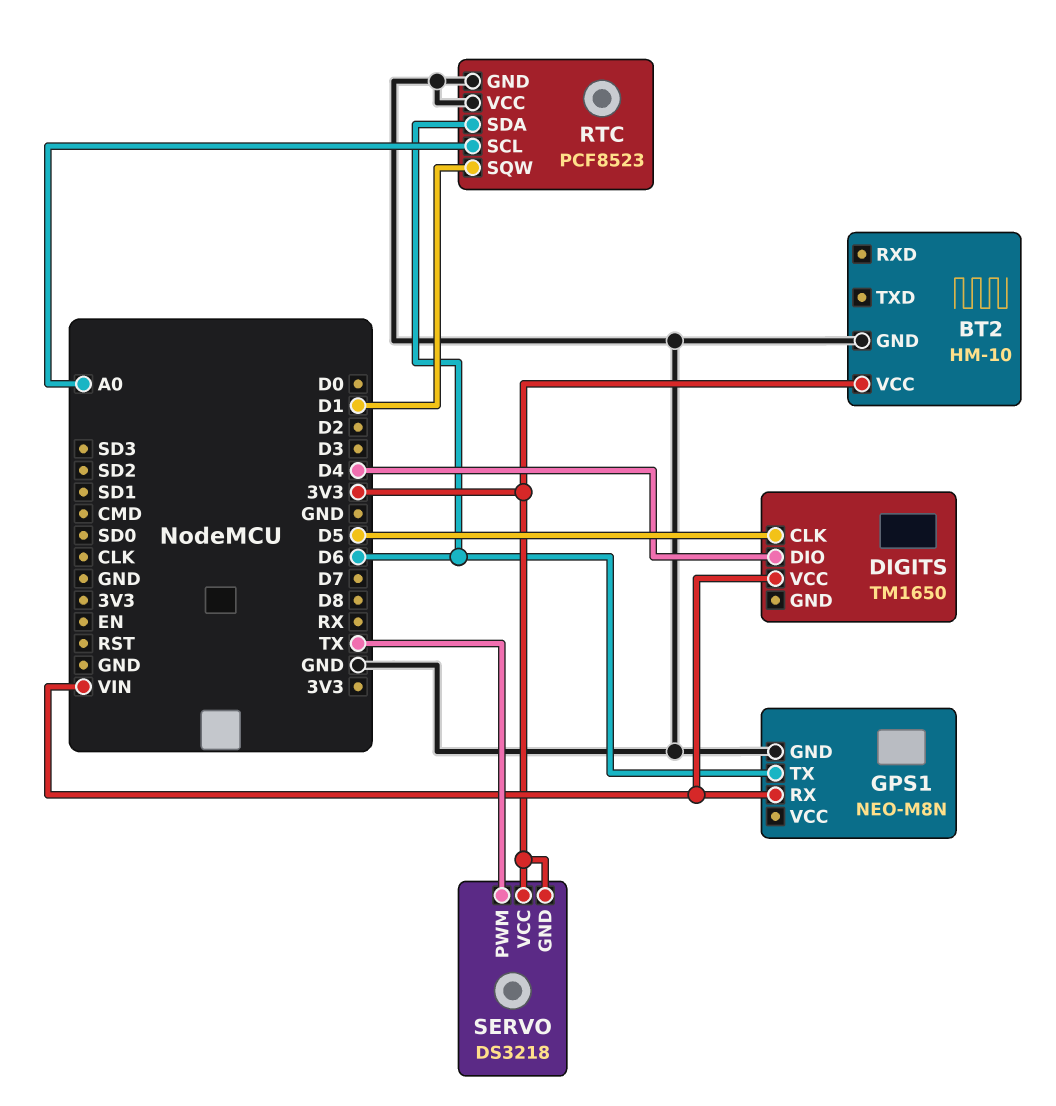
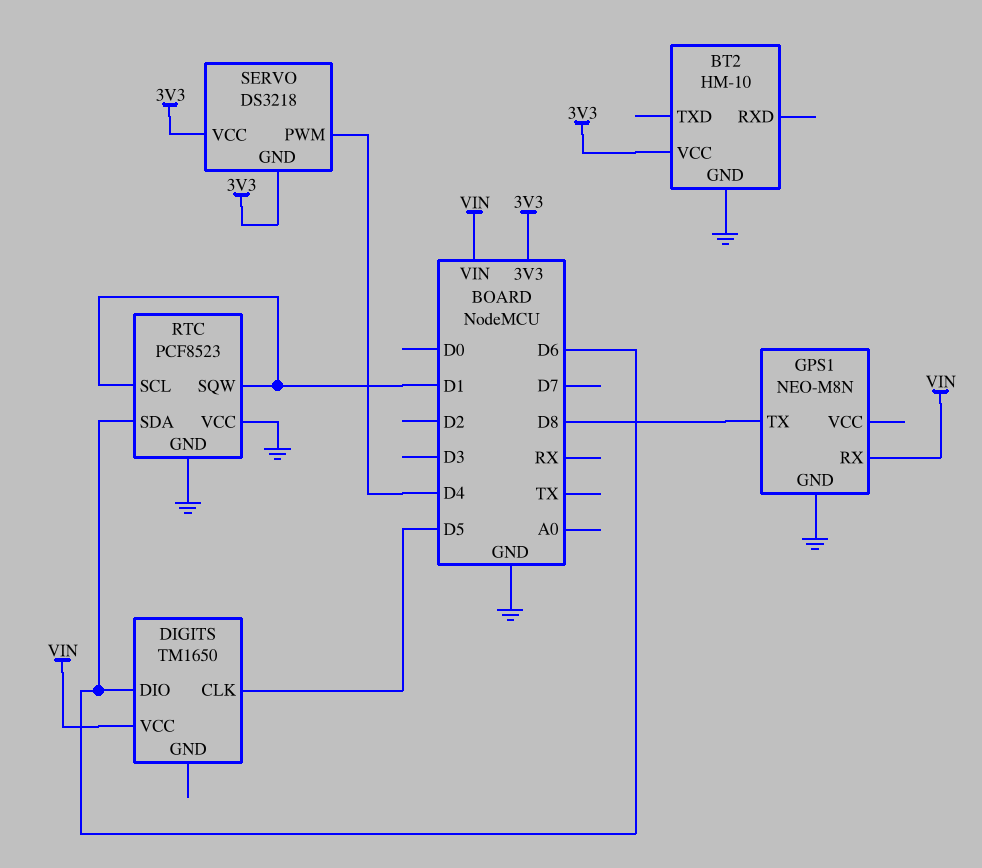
DIGITS pin DIO: D4 -> D6
GPS1 pin TX: D6 -> D8
RTC pin SCL: A0 -> D1
SERVO pin PWM: TX -> D4

